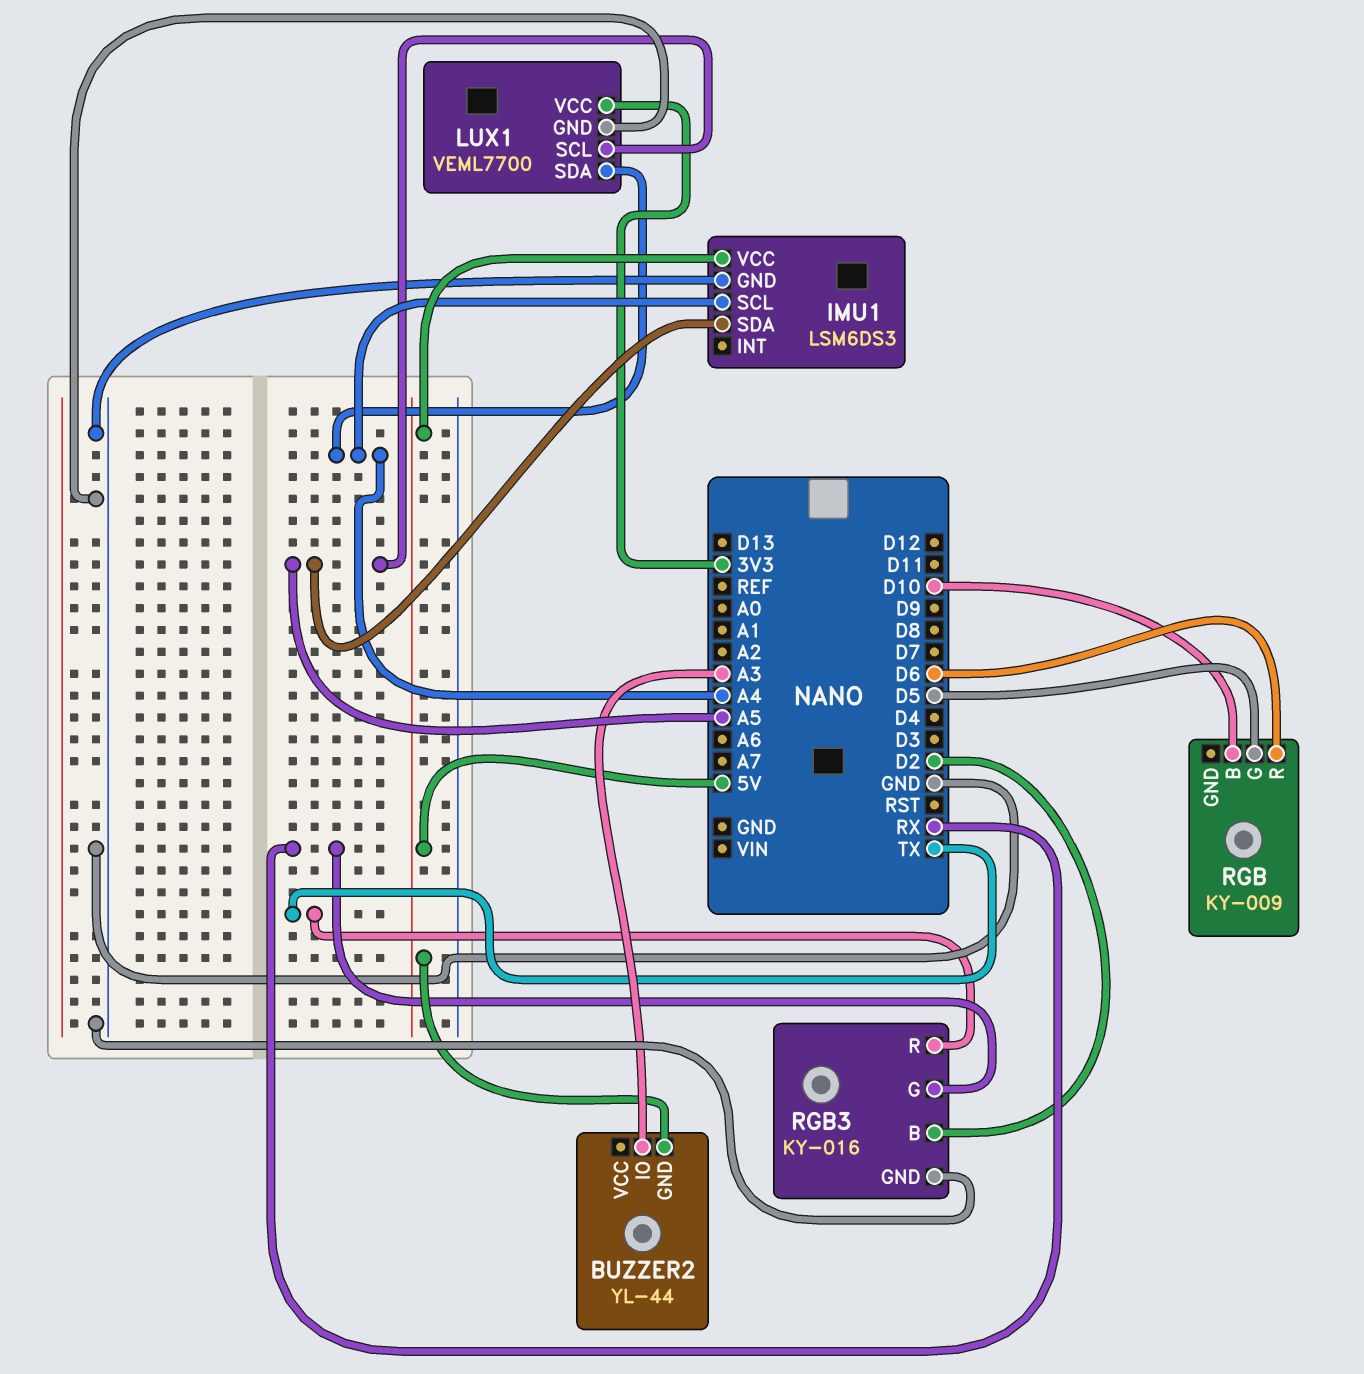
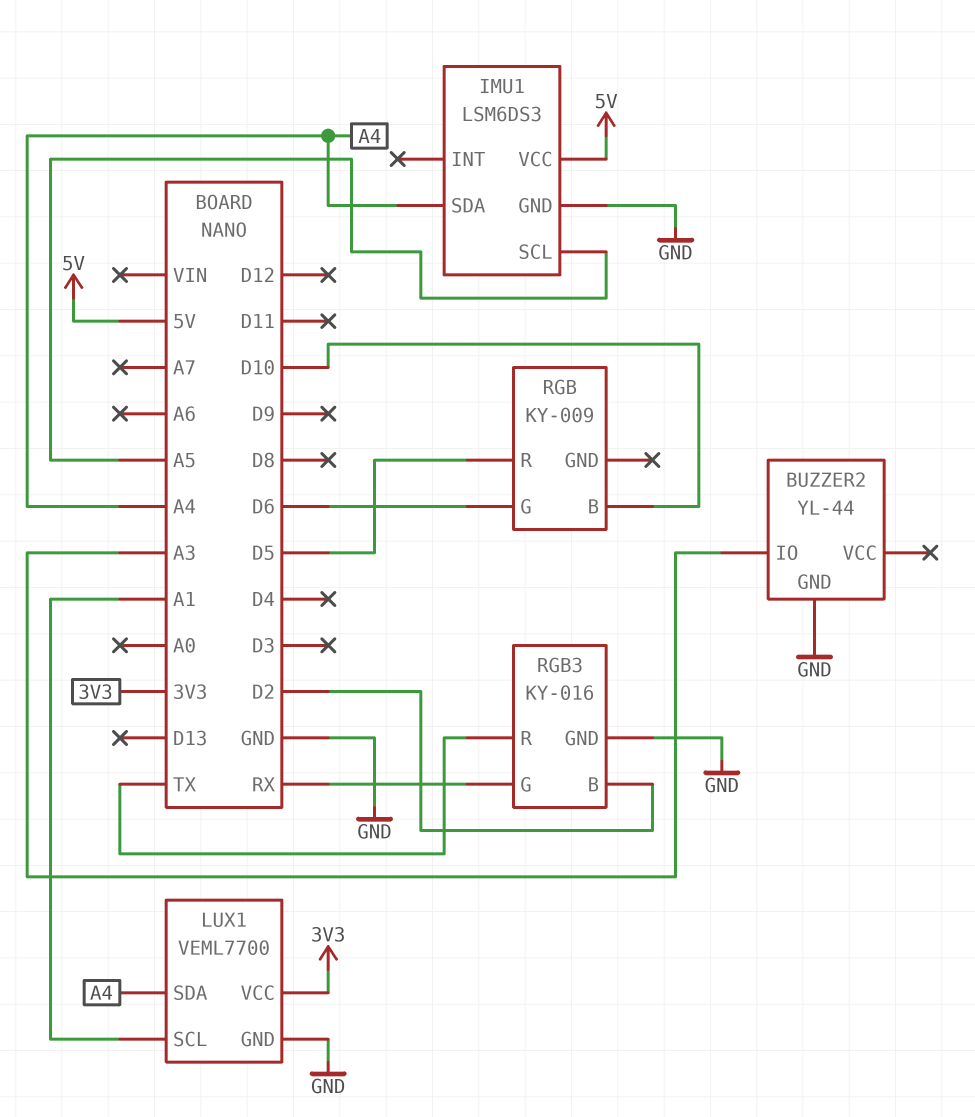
BUZZER2 pin GND: 5V -> GND
IMU1 pin SCL: A4 -> A5
IMU1 pin SDA: A5 -> A4
LUX1 pin SCL: A5 -> A1
RGB pin G: D5 -> D6
RGB pin R: D6 -> D5

